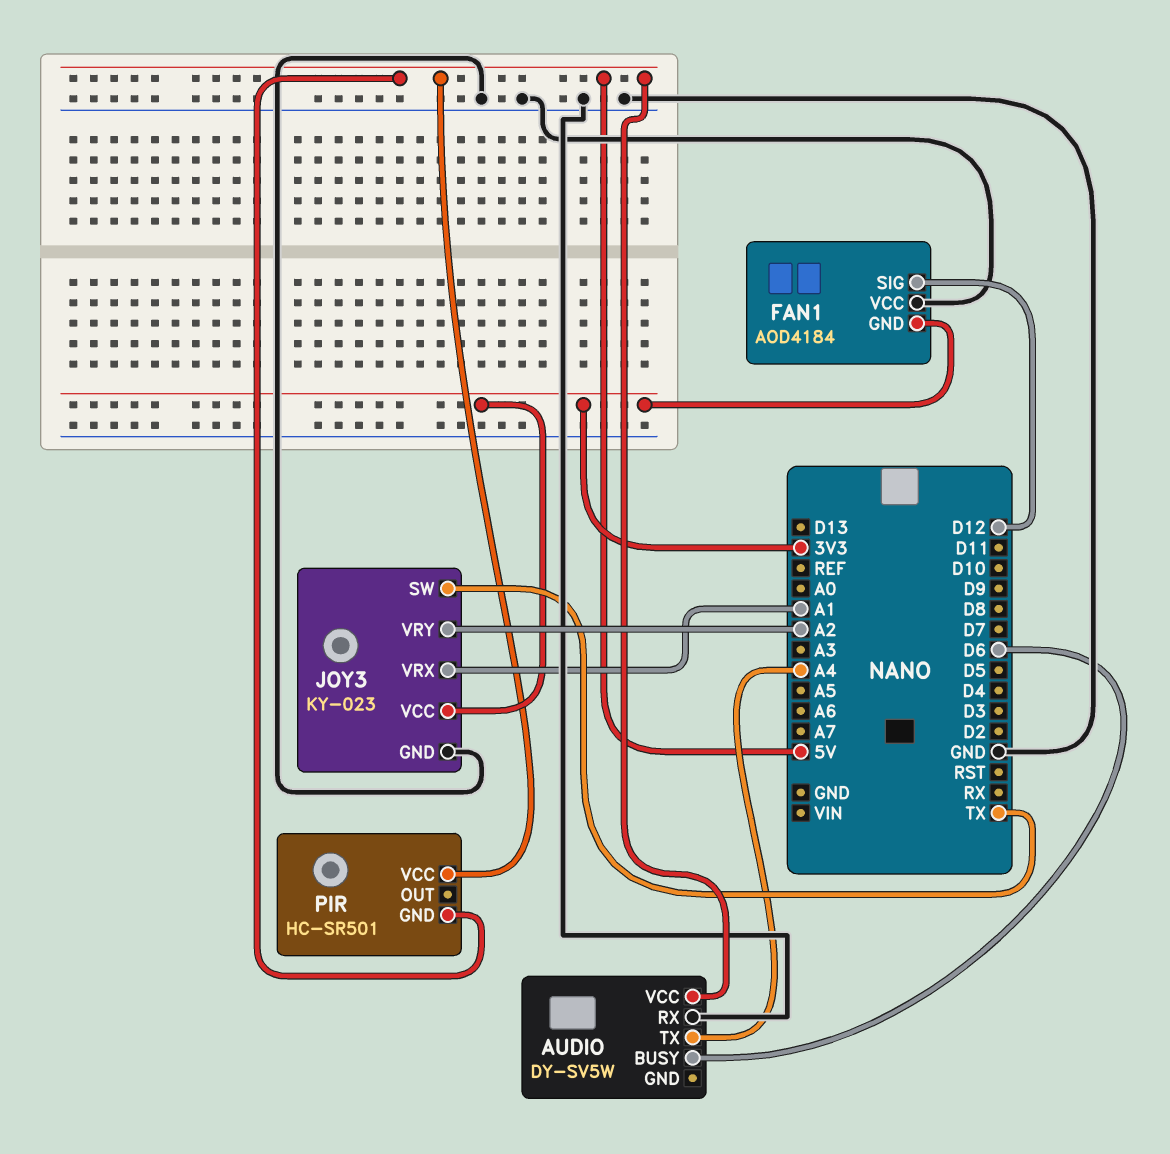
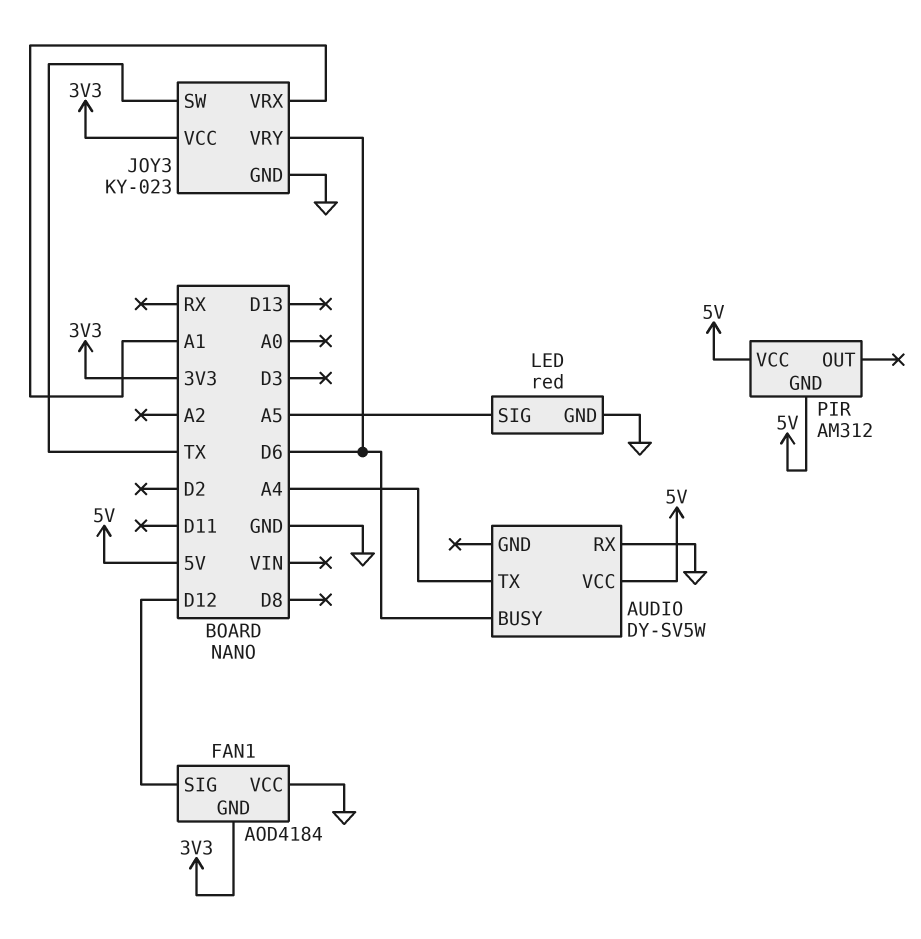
JOY3 pin VRY: A2 -> D6
LED: none -> red
LED pin GND: none -> GND
LED pin SIG: none -> A5
PIR: HC-SR501 -> AM312

